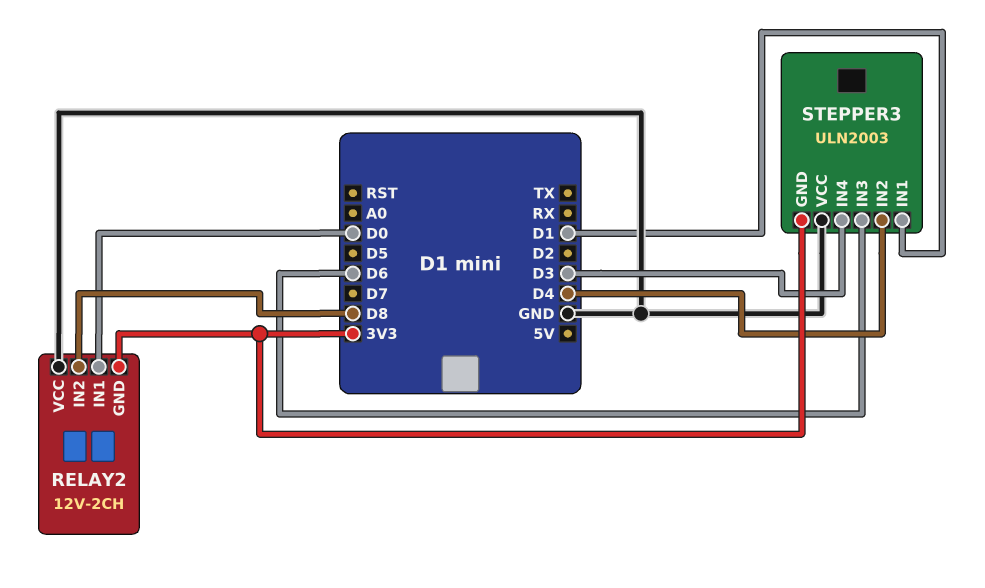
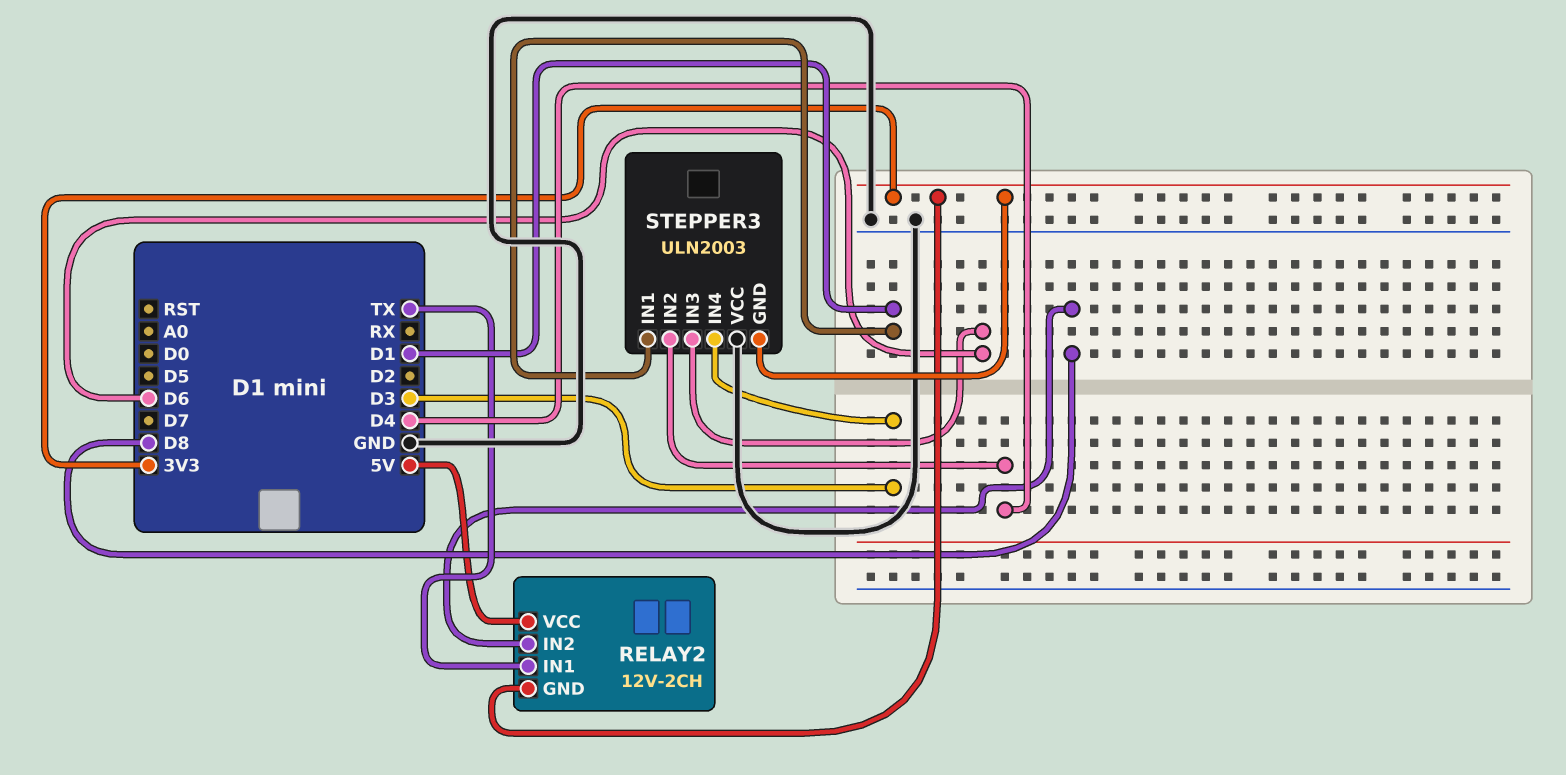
RELAY2 pin IN1: D0 -> TX
RELAY2 pin VCC: GND -> 5V

